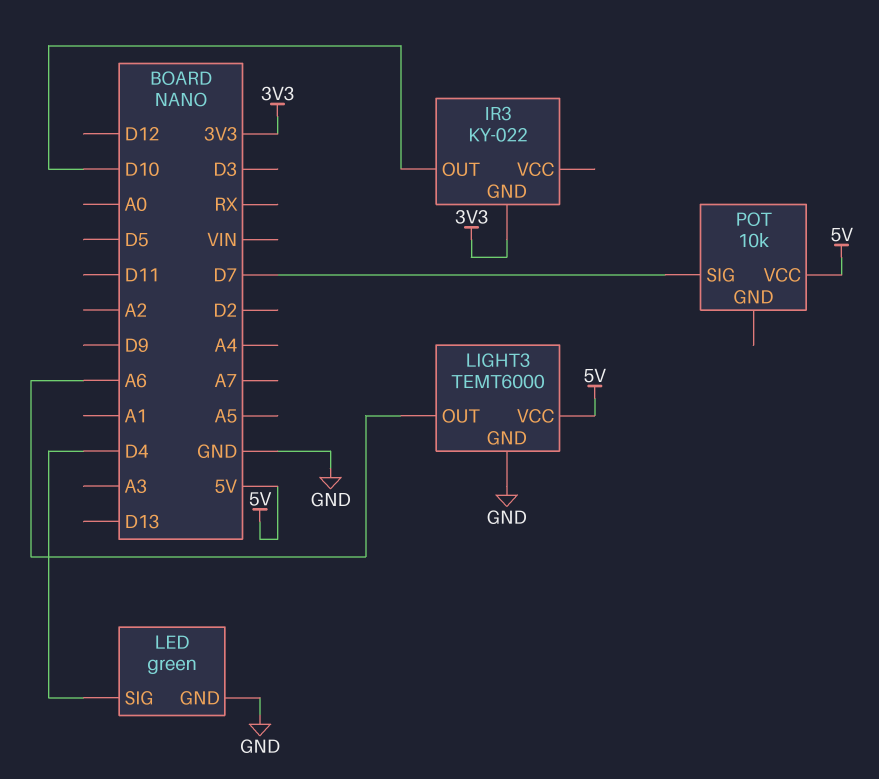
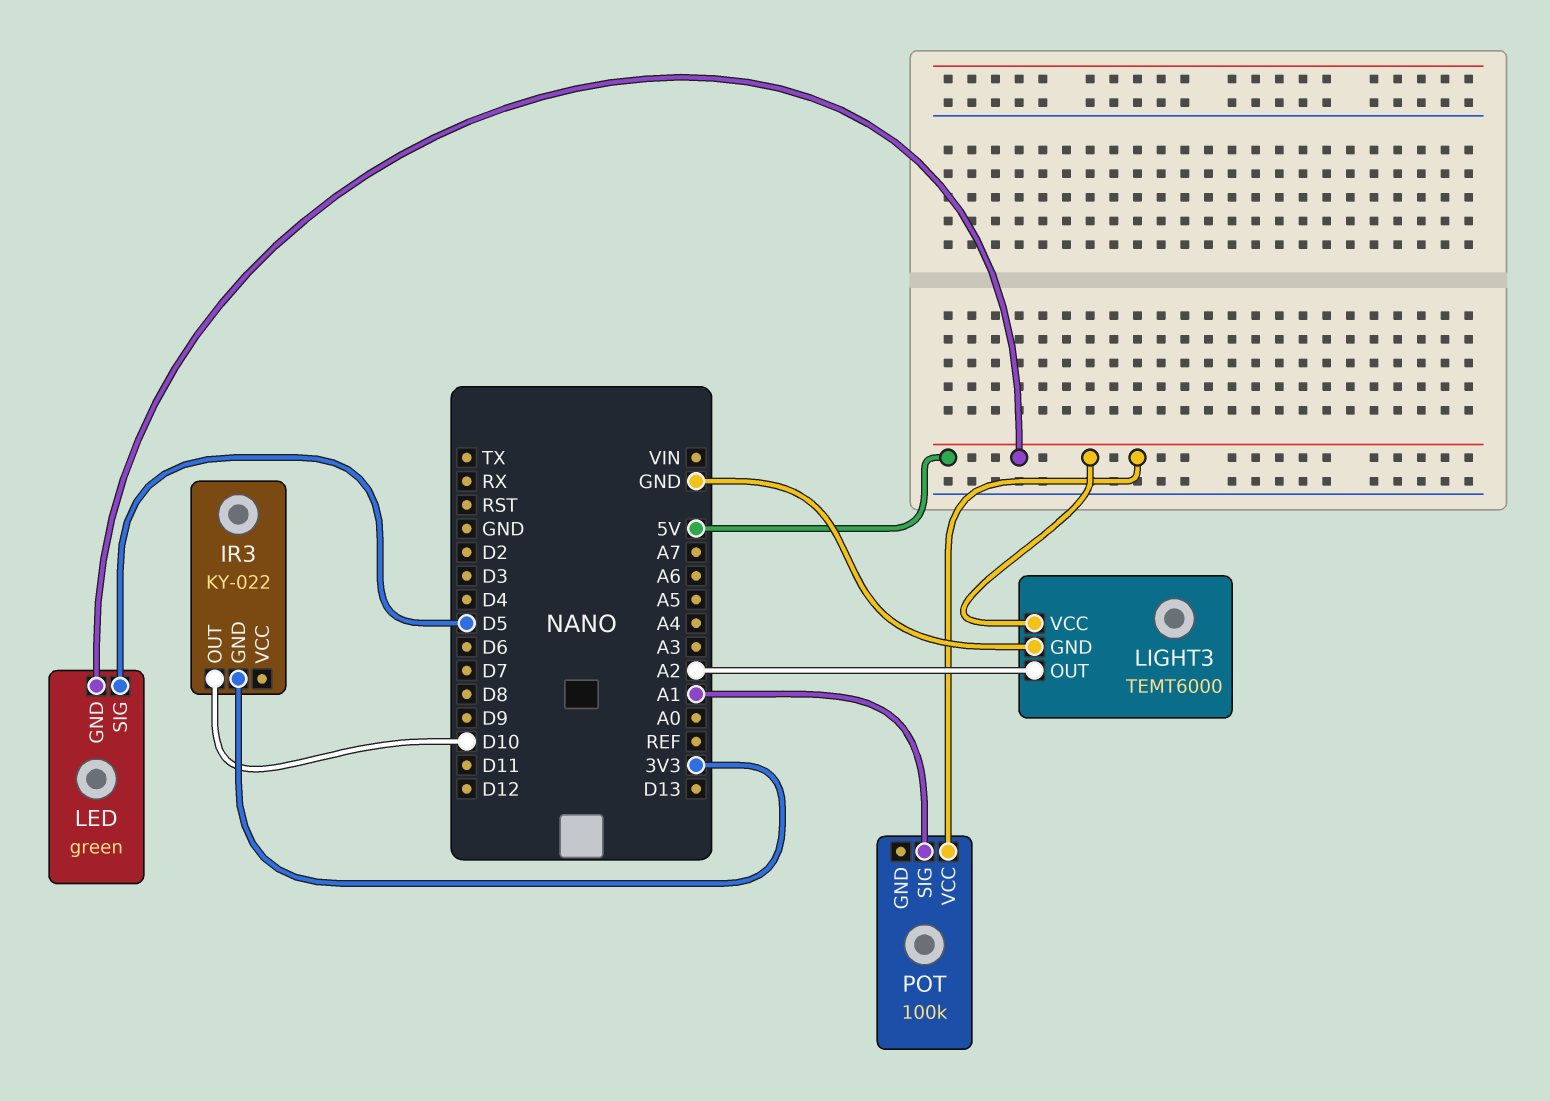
LED pin GND: GND -> 5V
LED pin SIG: D4 -> D5
LIGHT3 pin OUT: A6 -> A2
POT: 10k -> 100k
POT pin SIG: D7 -> A1

